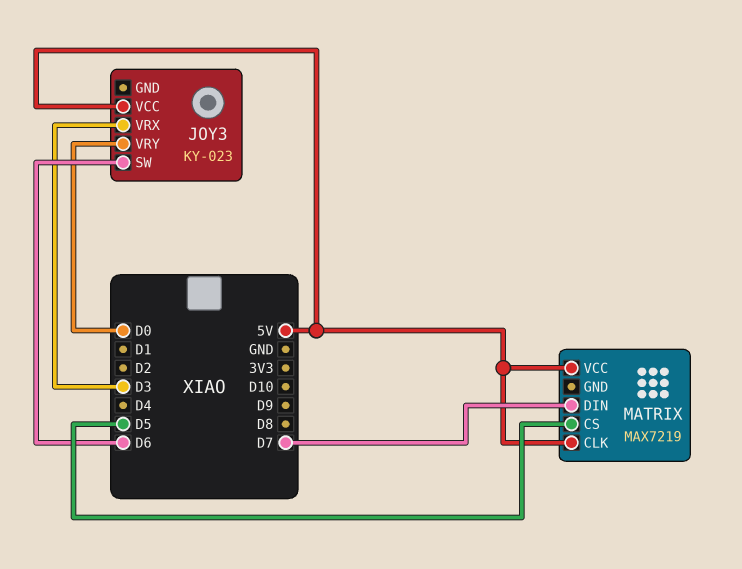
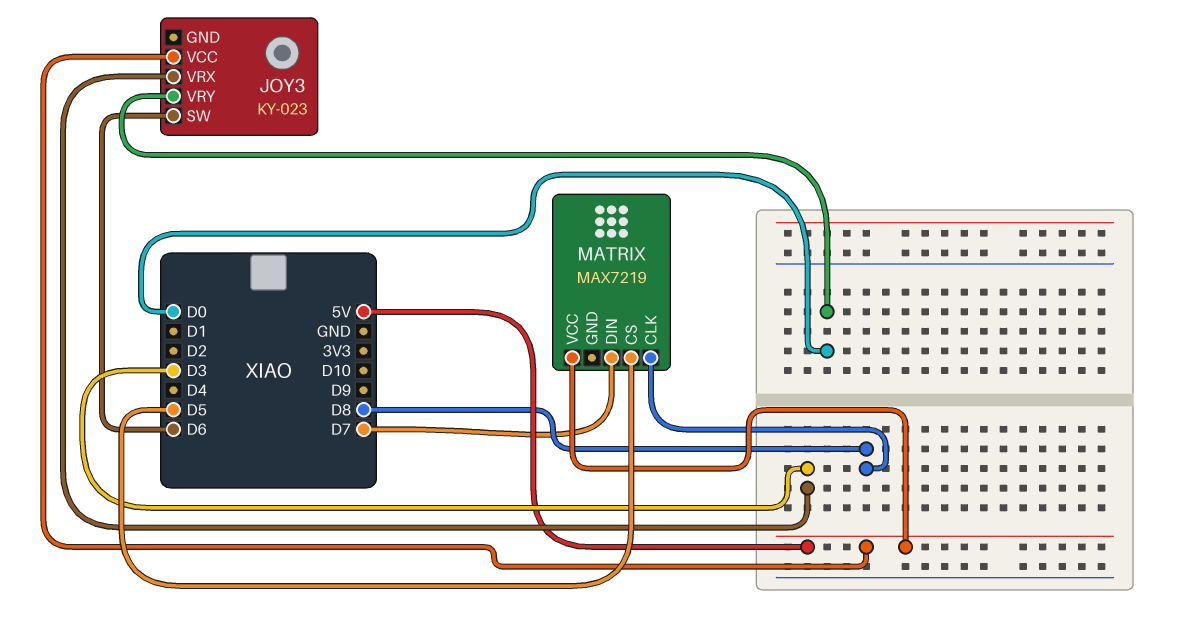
MATRIX pin CLK: 5V -> D8

